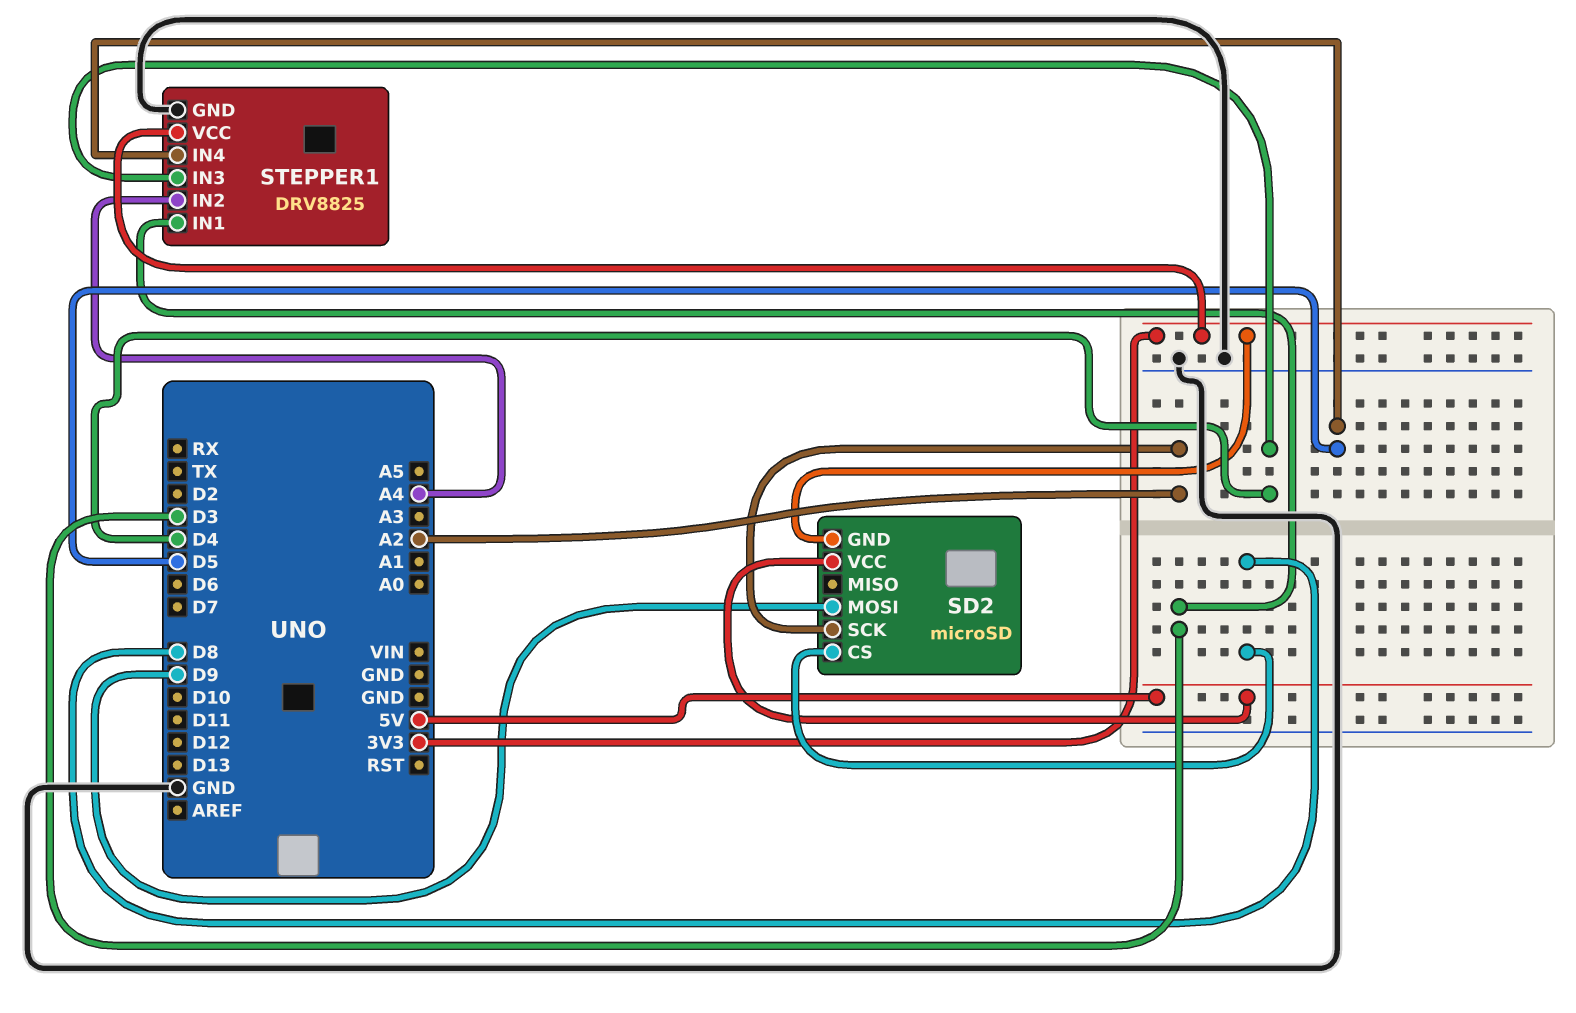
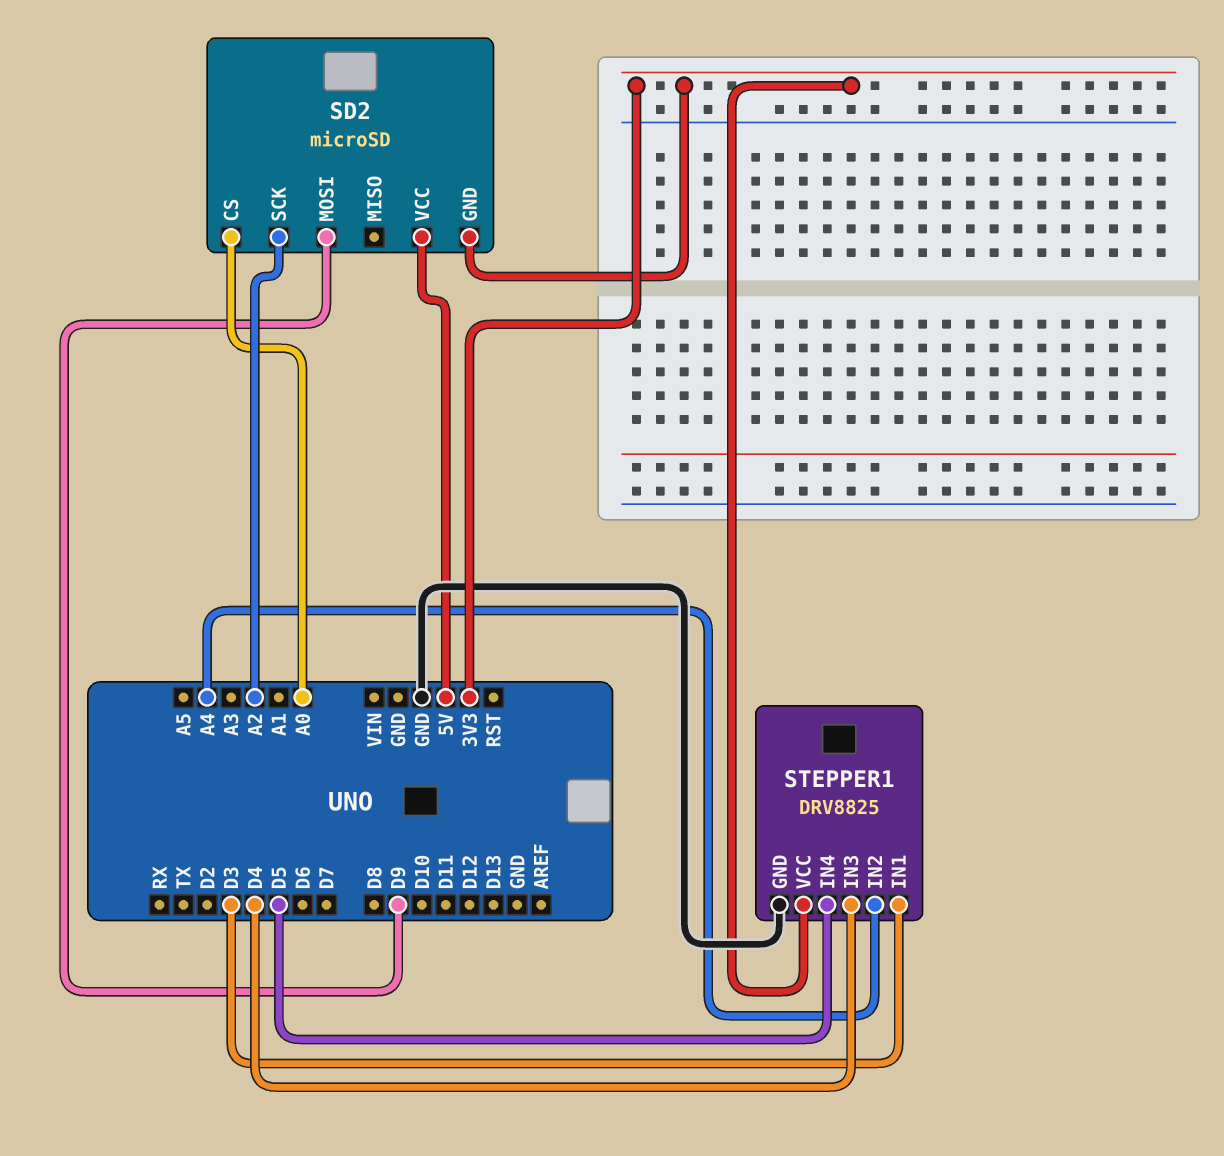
SD2 pin CS: D8 -> A0

